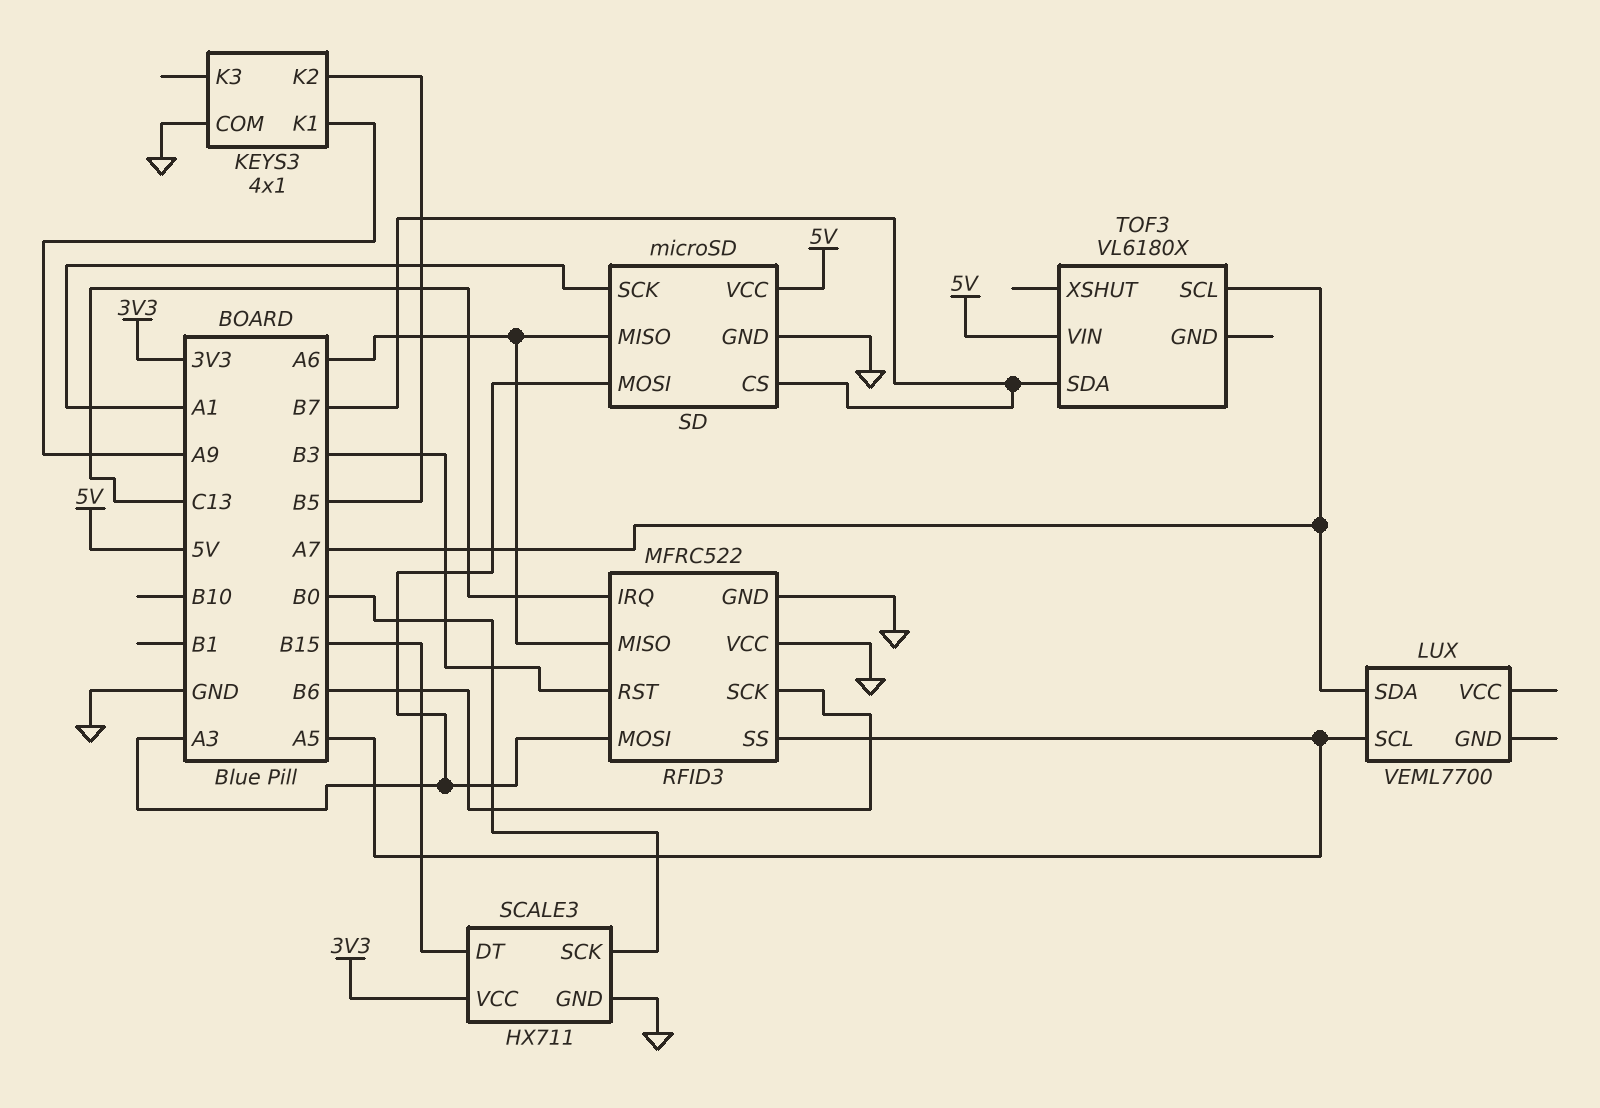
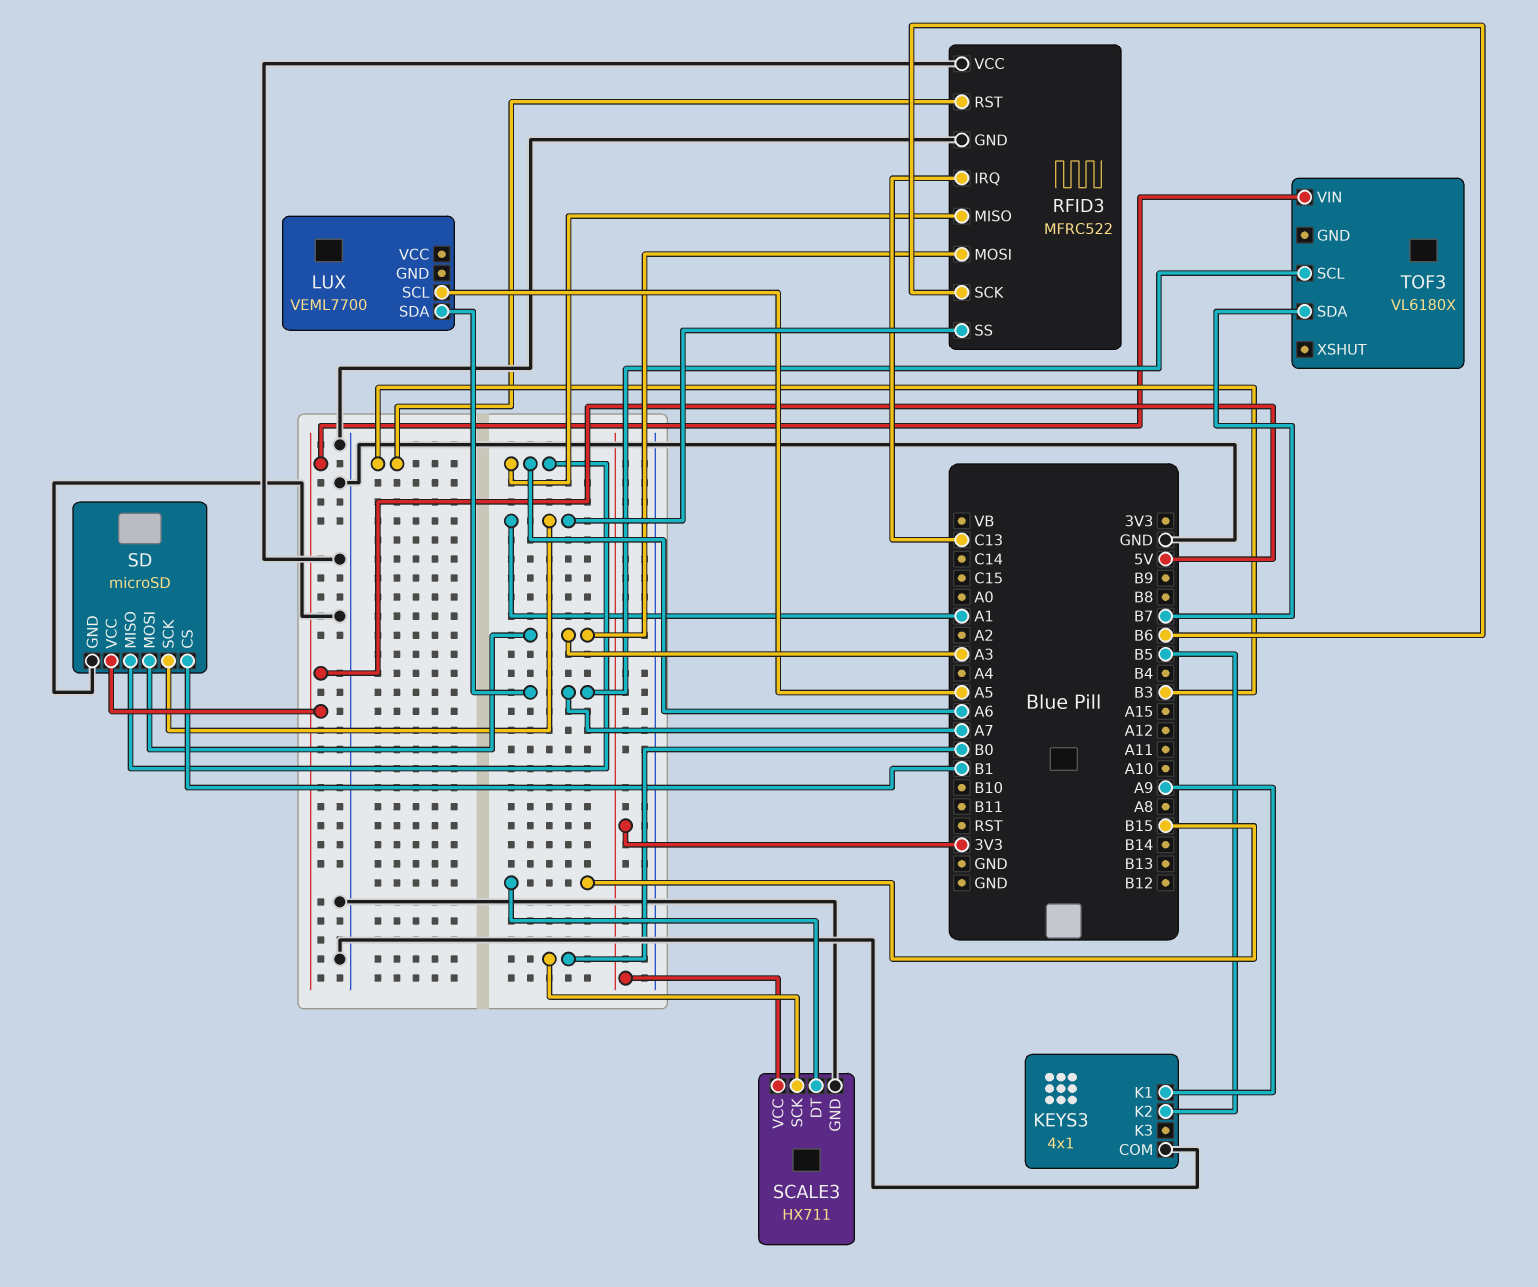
RFID3 pin SS: A5 -> A1
SD pin CS: B7 -> B1

